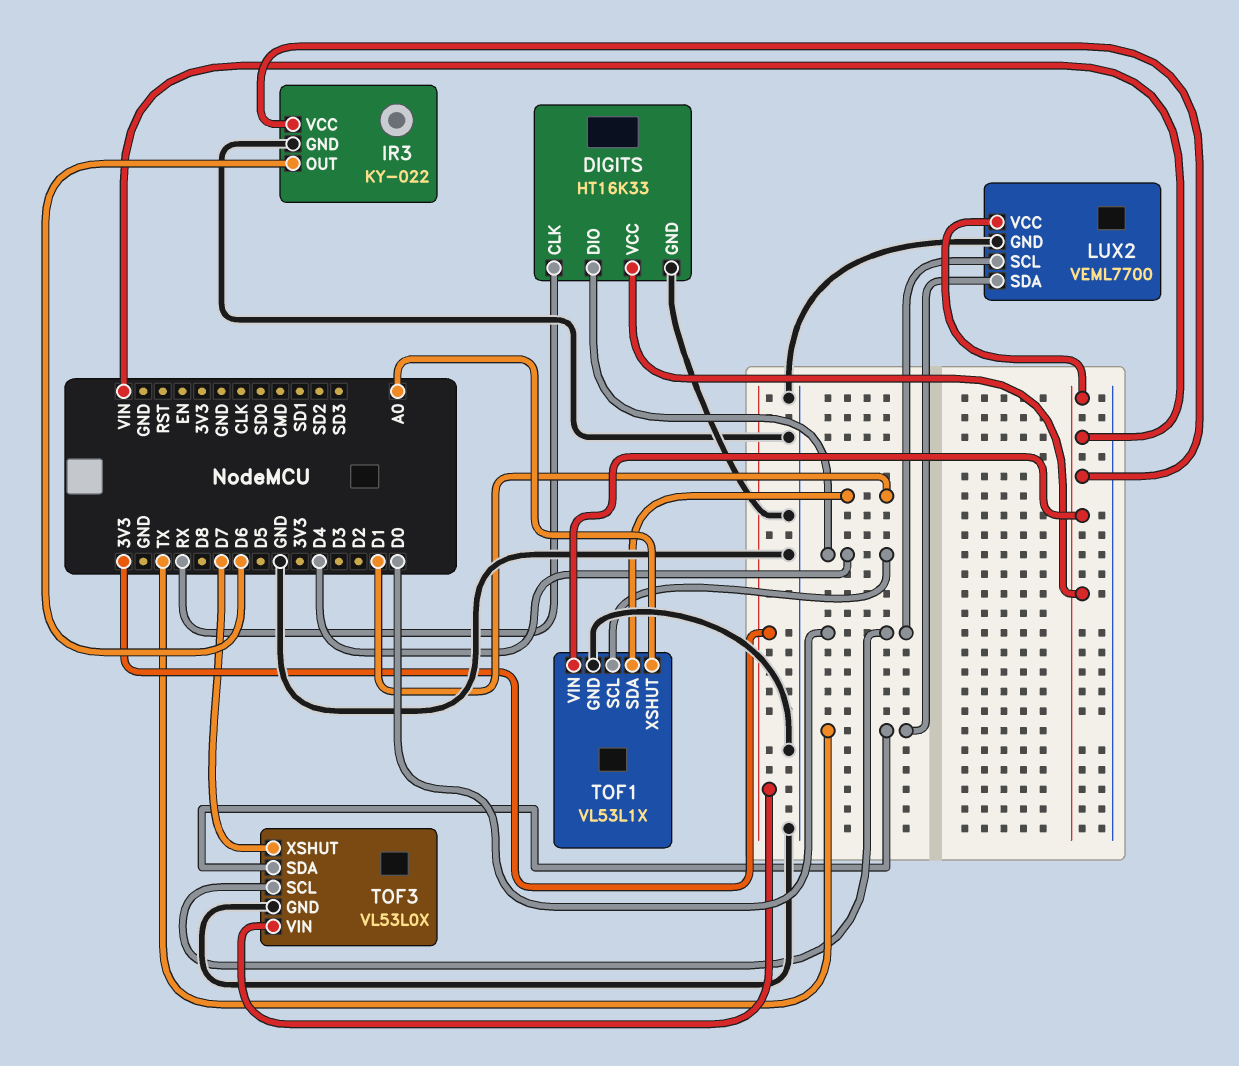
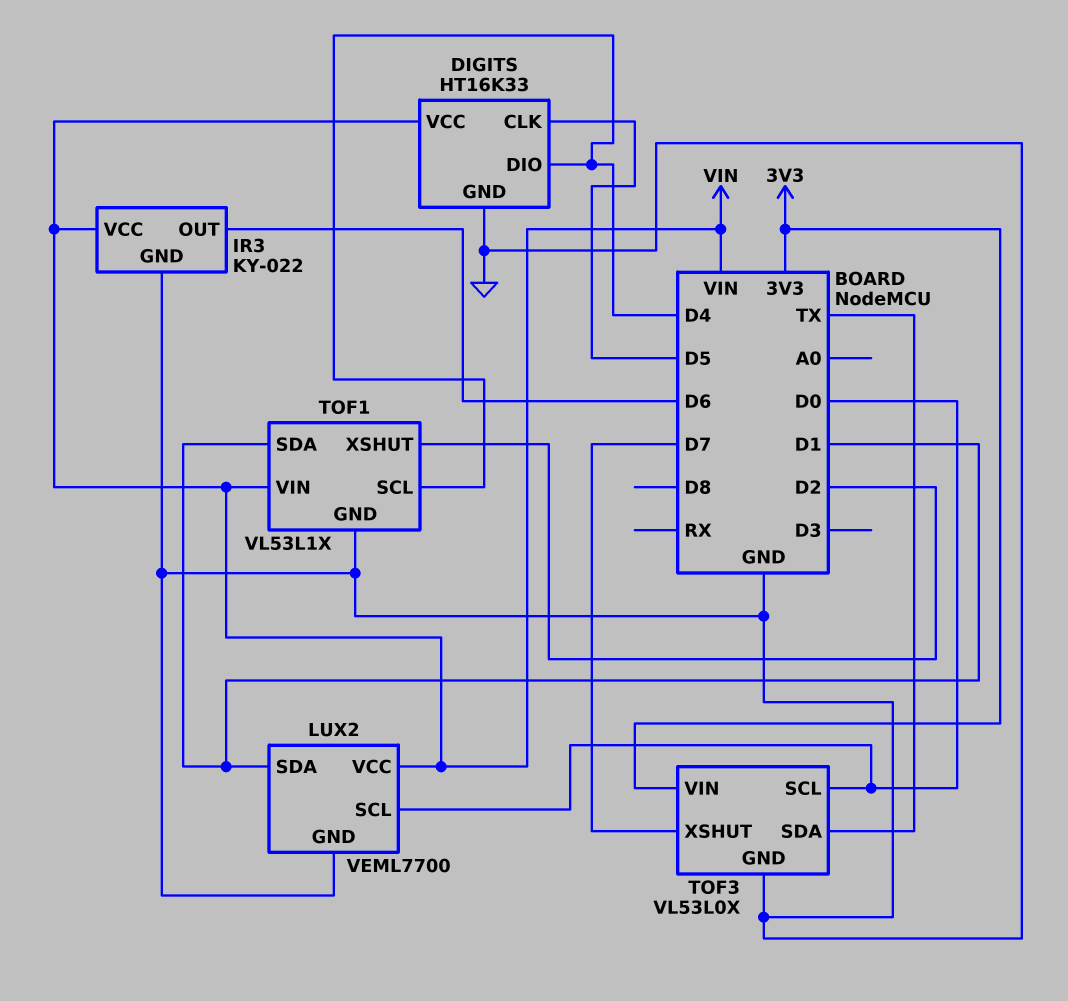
DIGITS pin CLK: RX -> D5
LUX2 pin SDA: TX -> D1
TOF1 pin XSHUT: A0 -> D2

